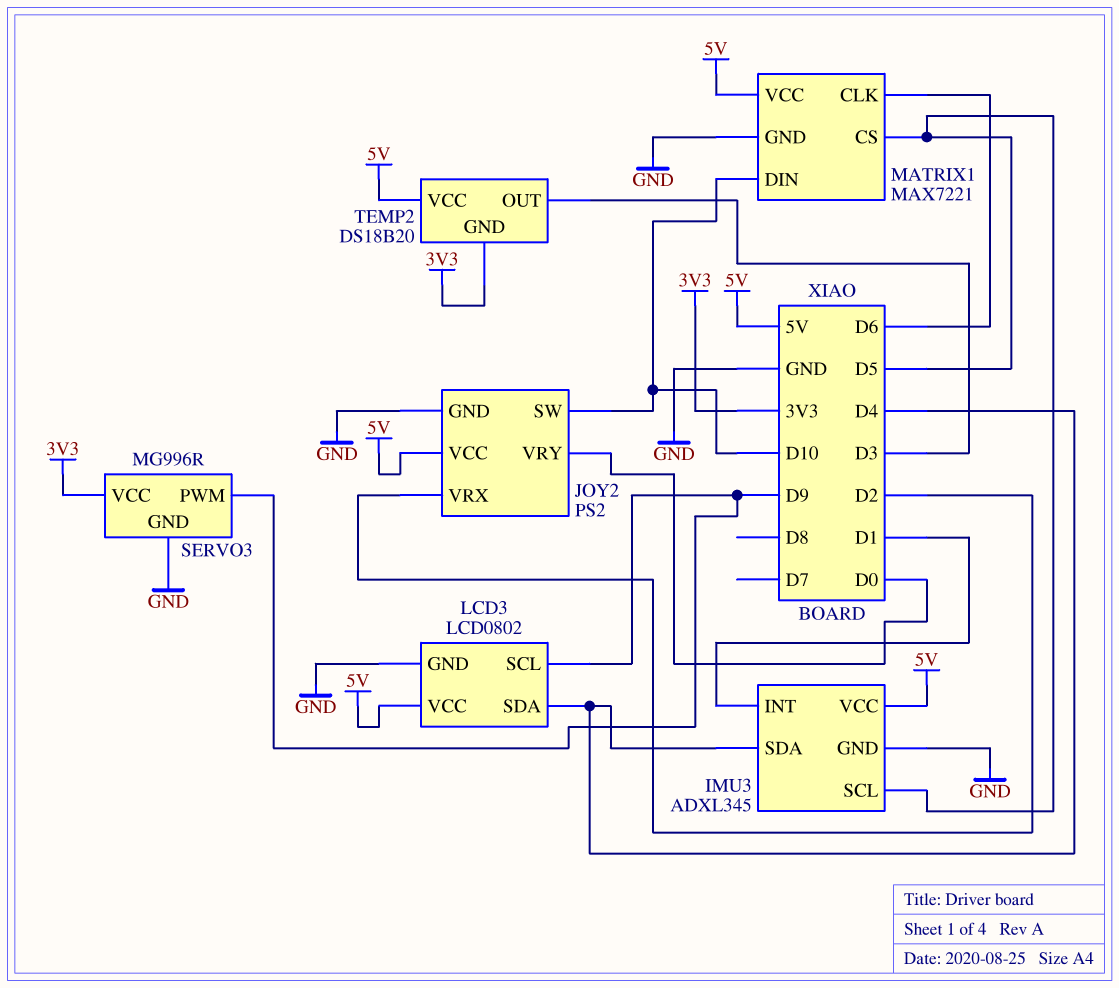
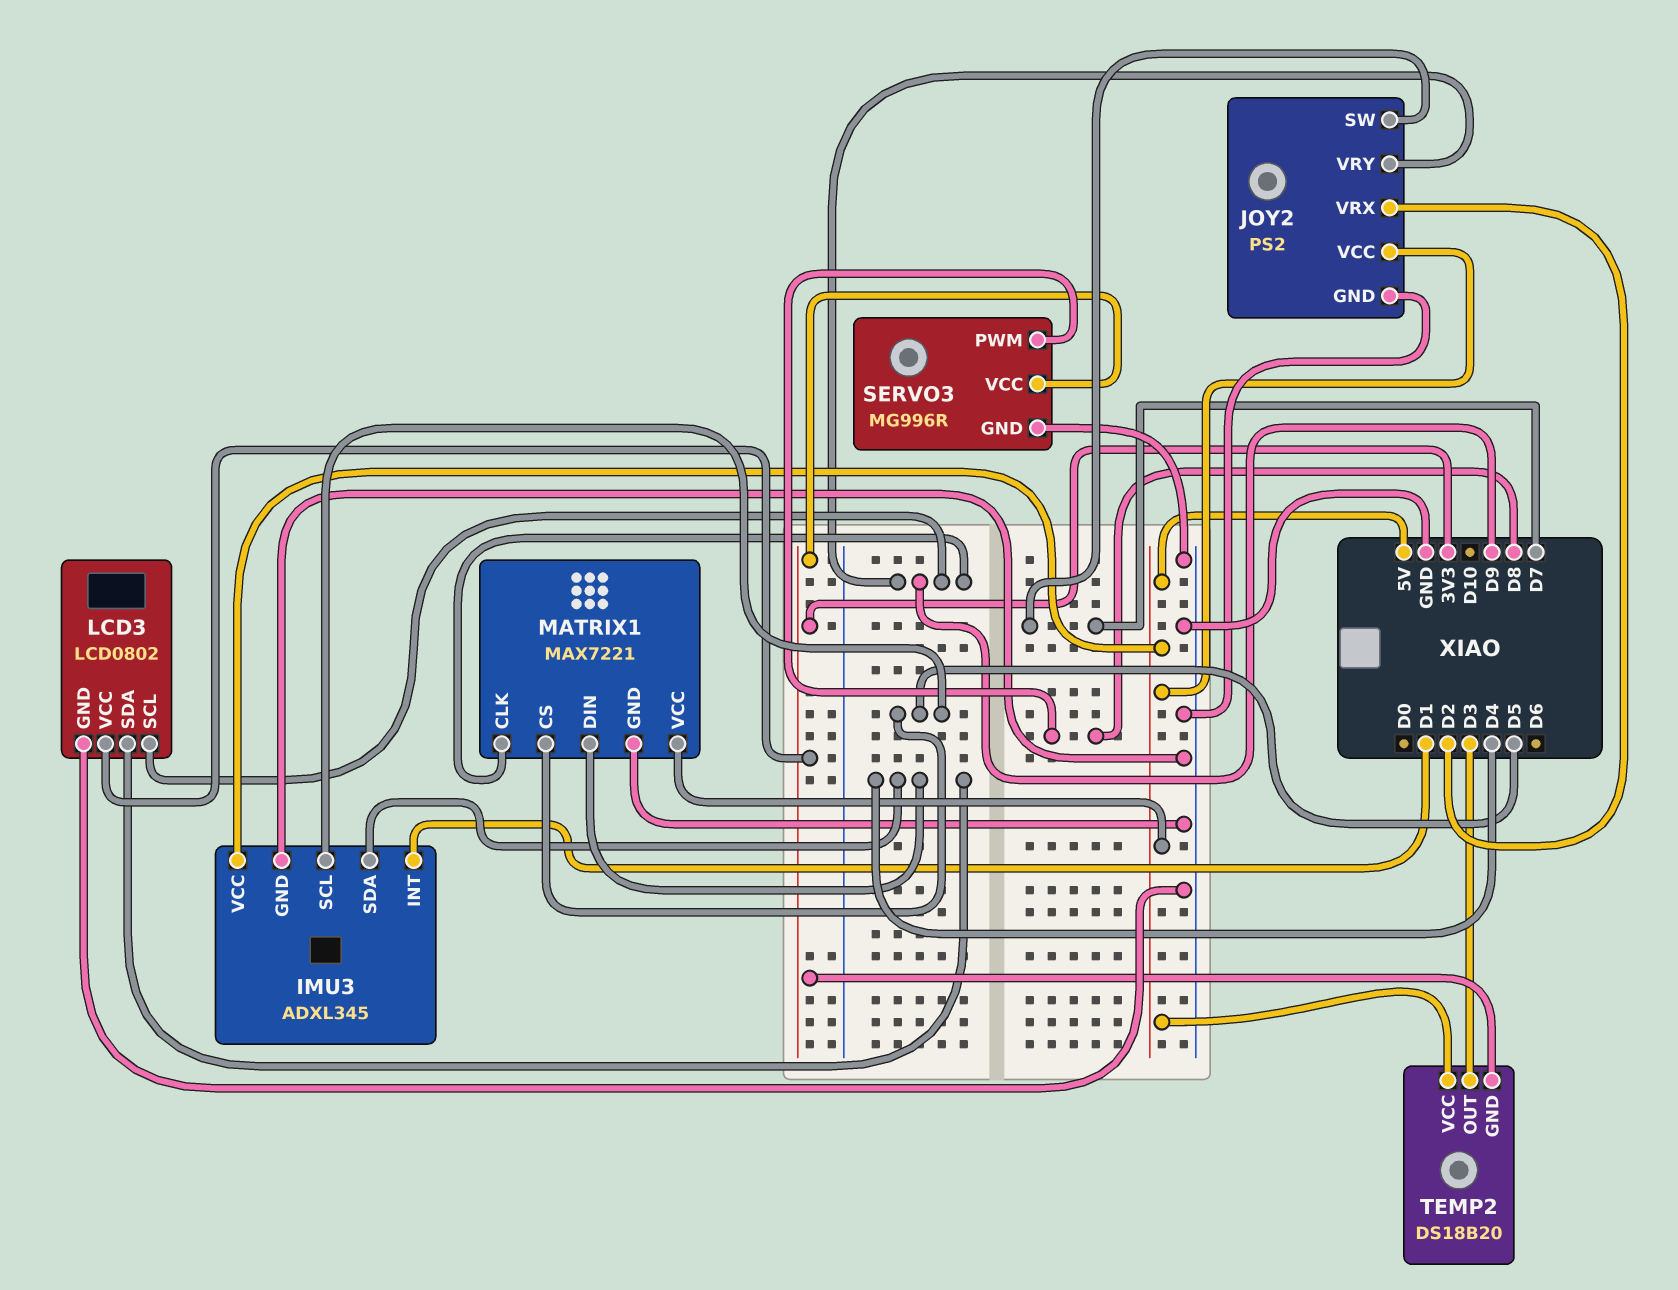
JOY2 pin SW: D10 -> D7
JOY2 pin VRY: D0 -> D9
LCD3 pin VCC: 5V -> 3V3
MATRIX1 pin CLK: D6 -> D9
MATRIX1 pin DIN: D10 -> D4
SERVO3 pin PWM: D9 -> D8

